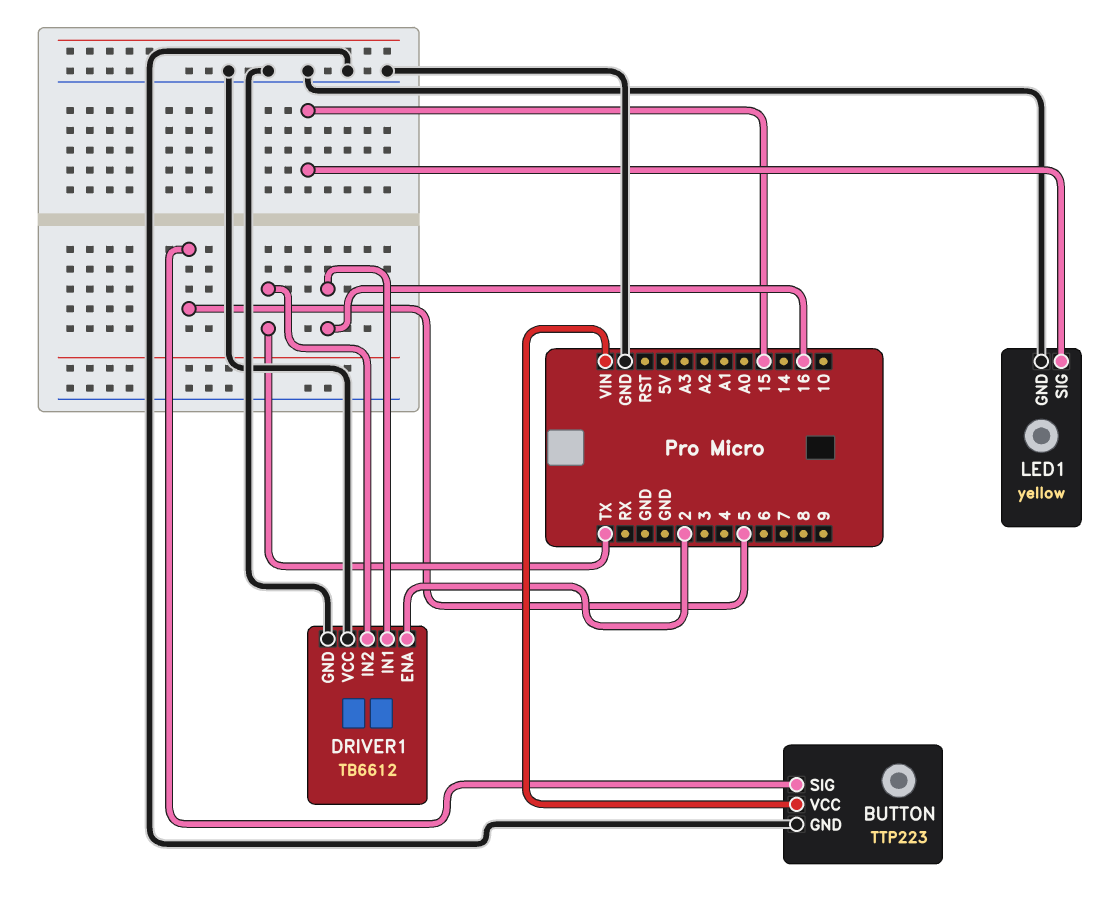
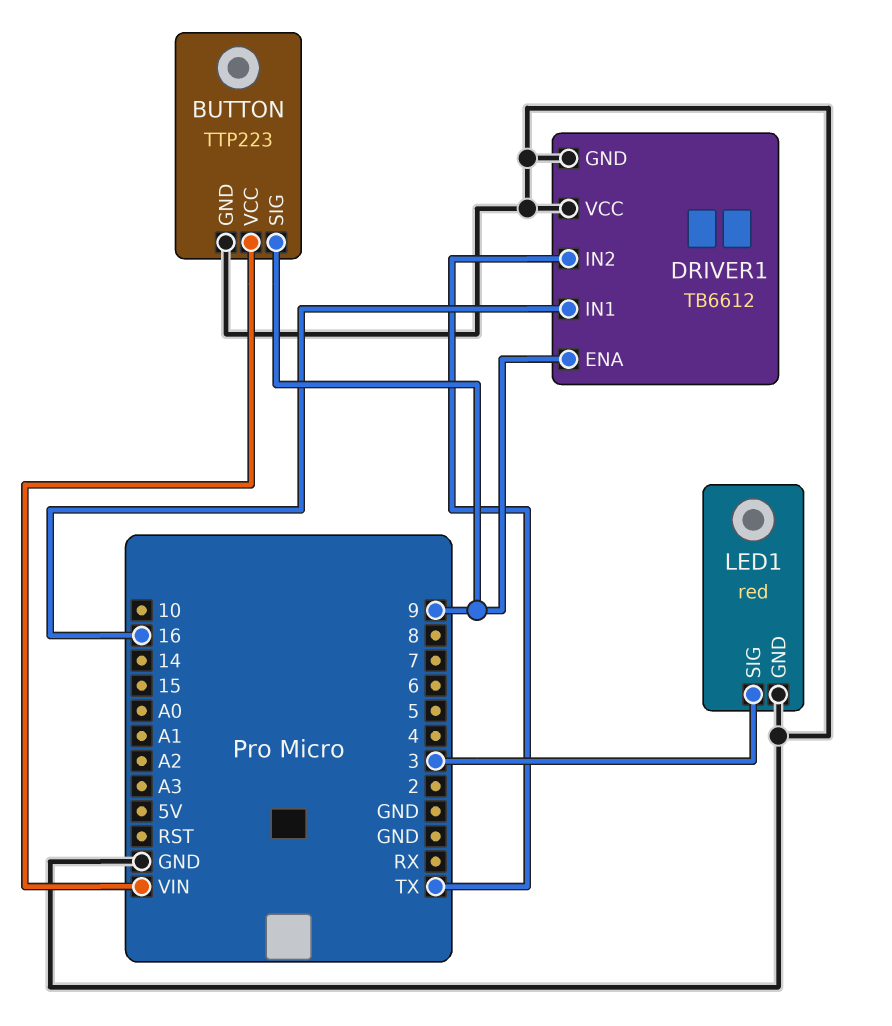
BUTTON pin SIG: 5 -> 9
DRIVER1 pin ENA: 2 -> 9
LED1: yellow -> red
LED1 pin SIG: 15 -> 3

